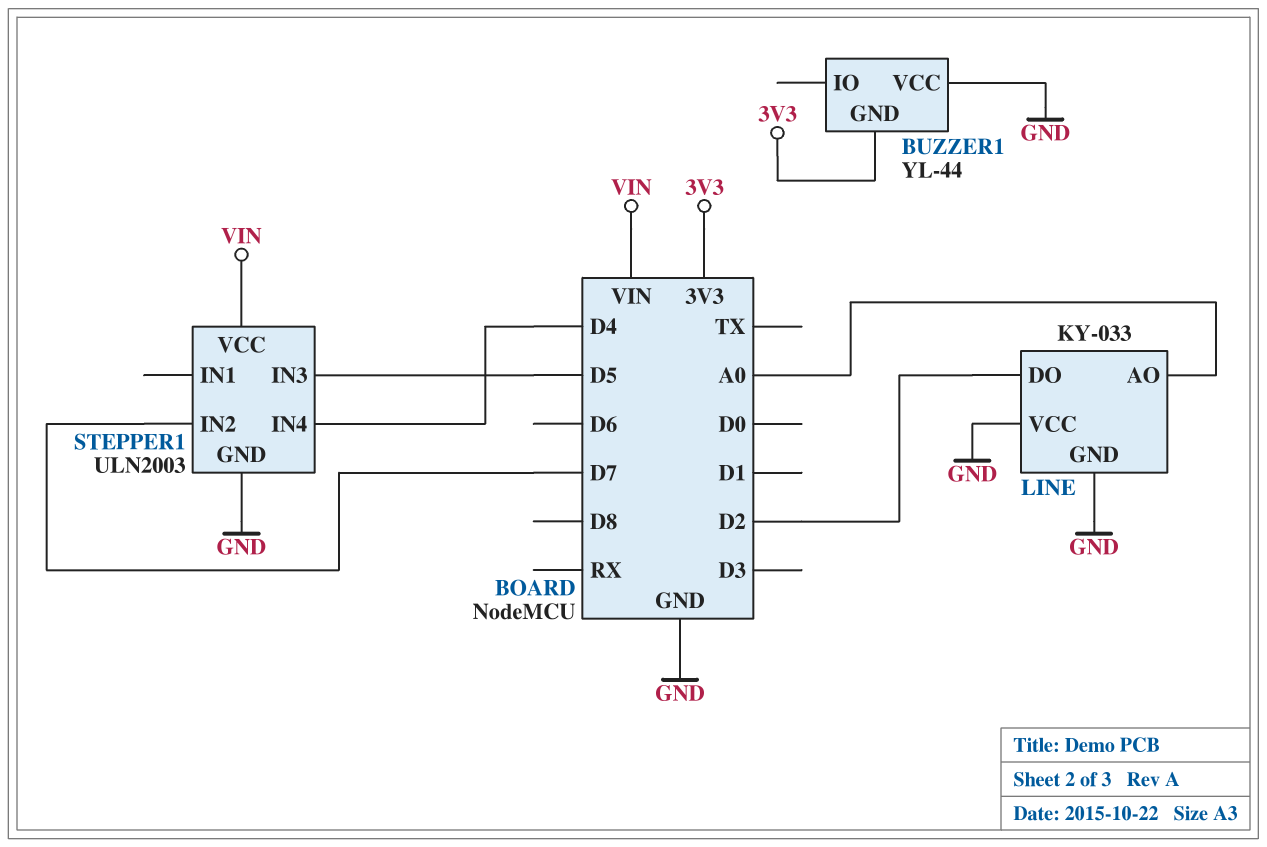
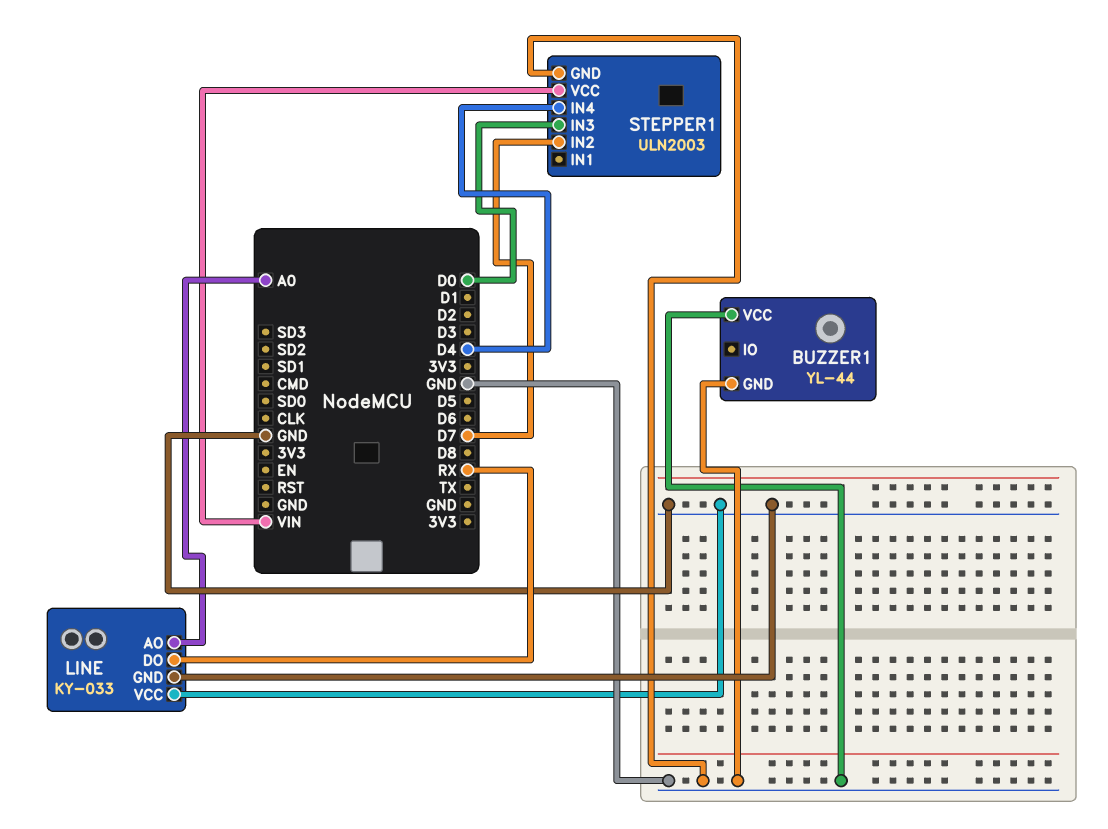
BUZZER1 pin GND: 3V3 -> GND
LINE pin DO: D2 -> RX
STEPPER1 pin IN3: D5 -> D0

